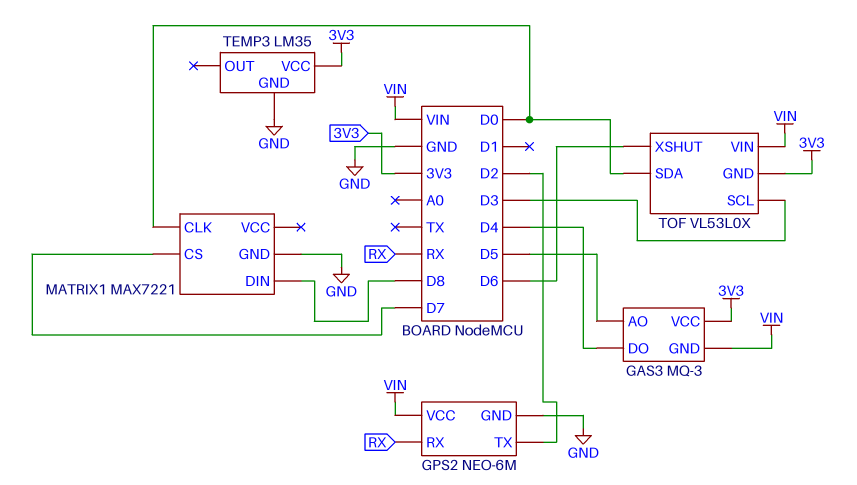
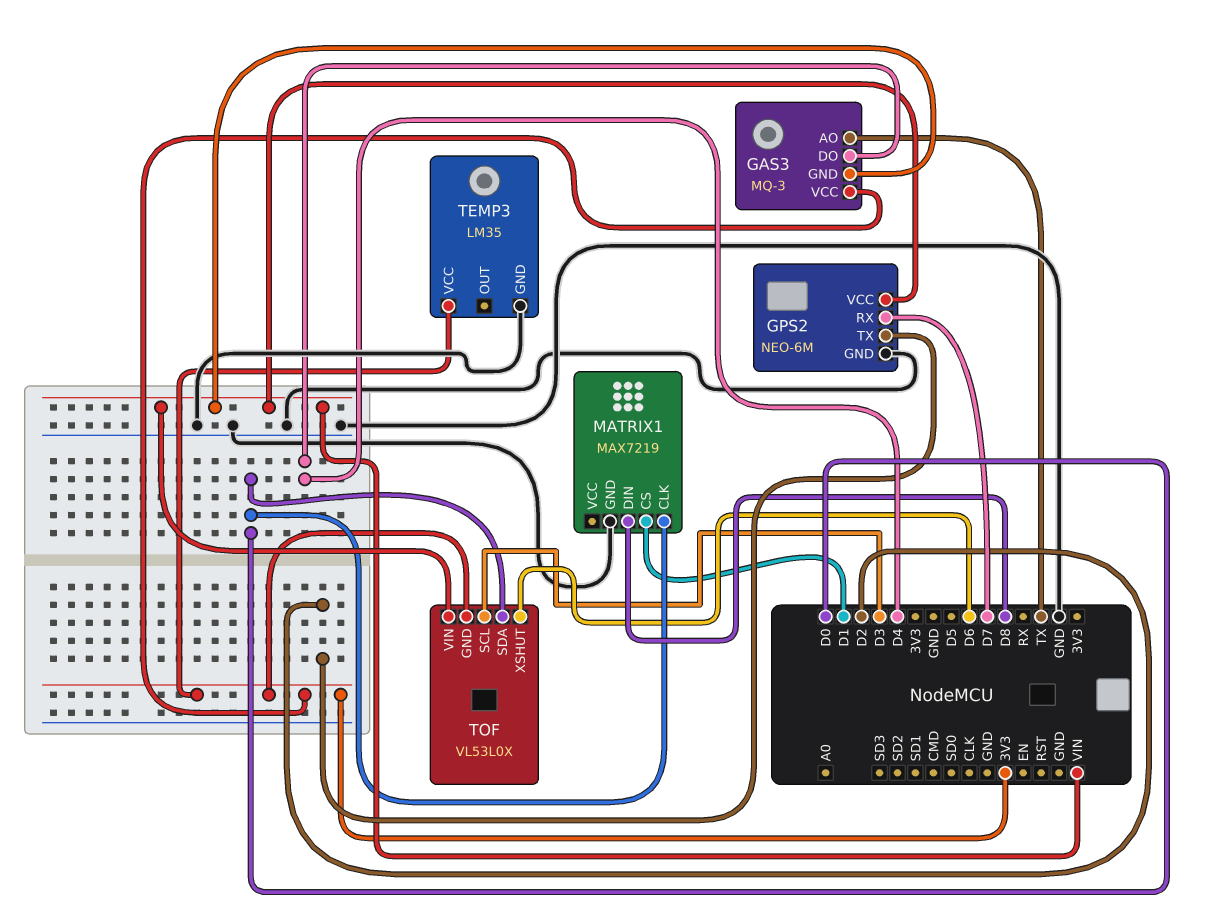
GAS3 pin AO: D5 -> TX
GPS2 pin RX: RX -> D7
MATRIX1: MAX7221 -> MAX7219
MATRIX1 pin CS: D7 -> D1

